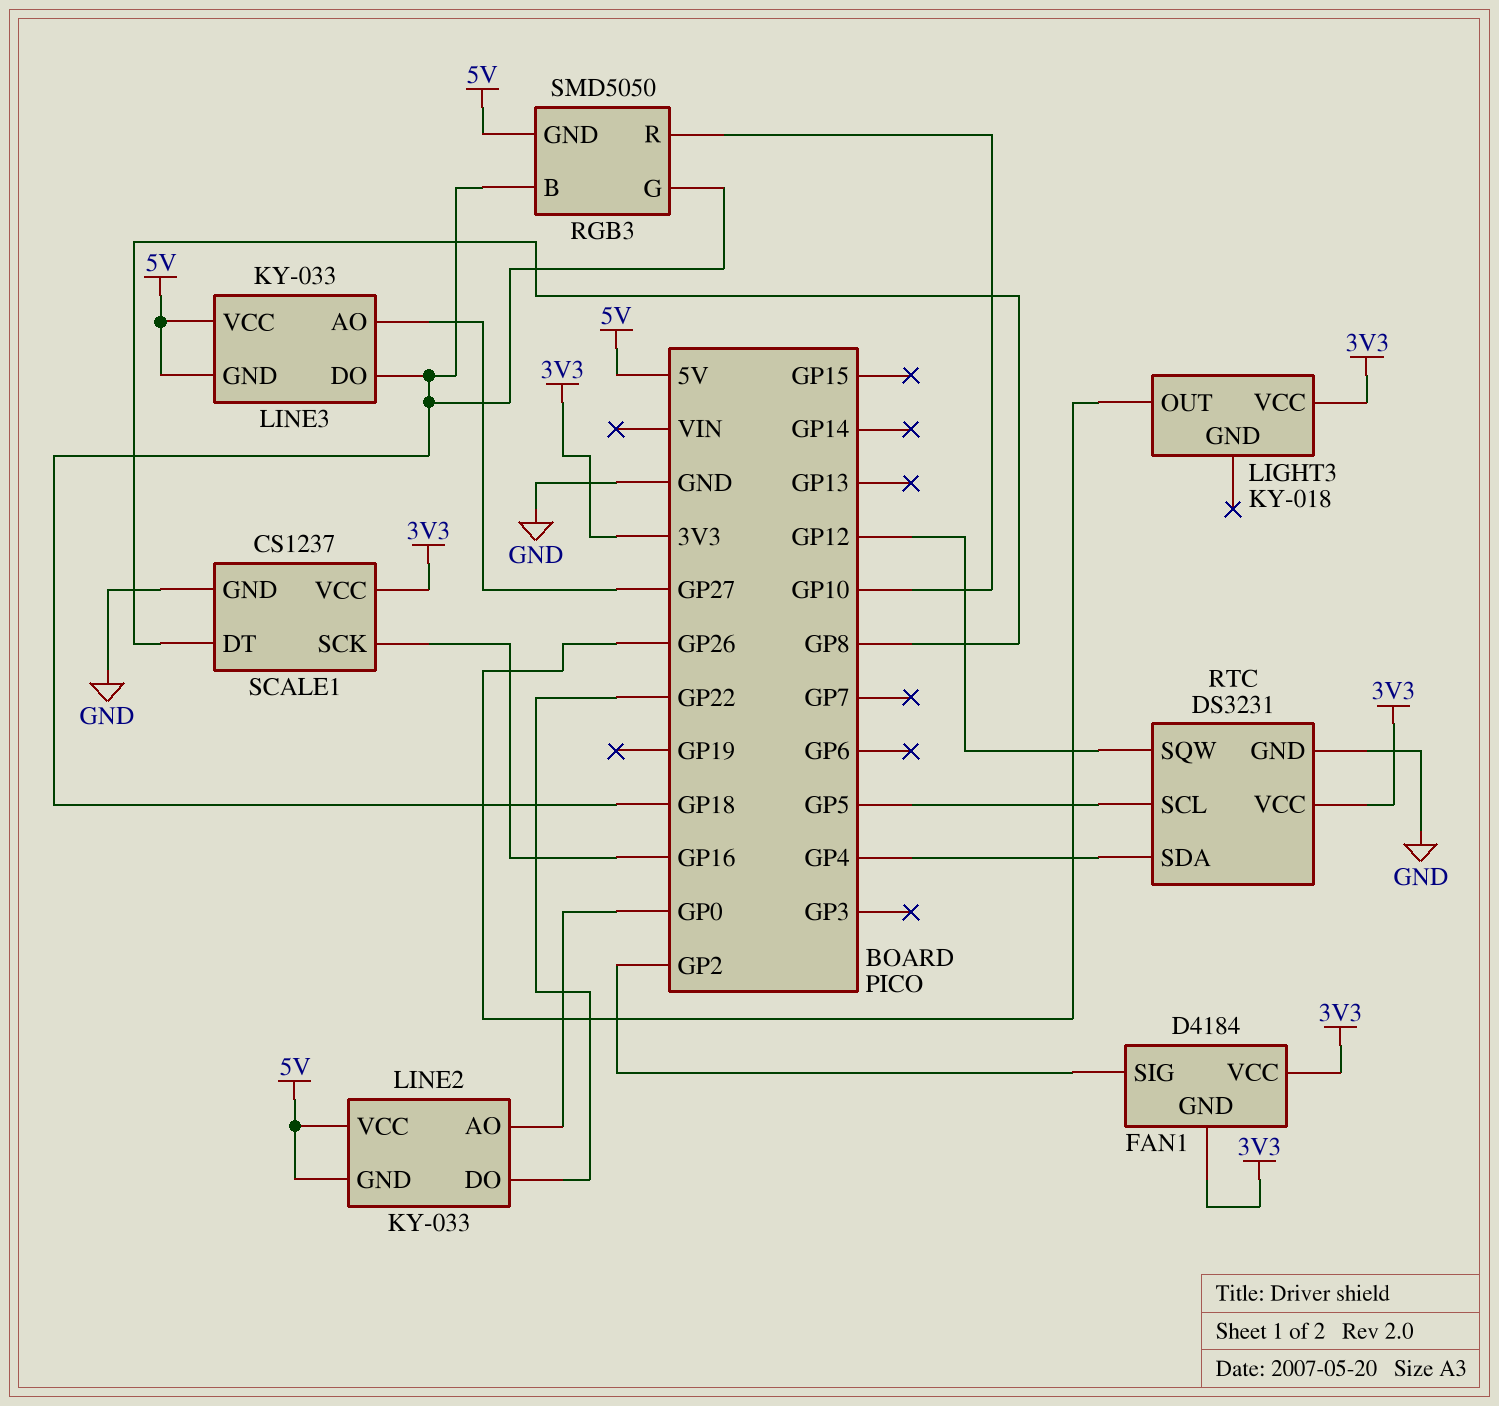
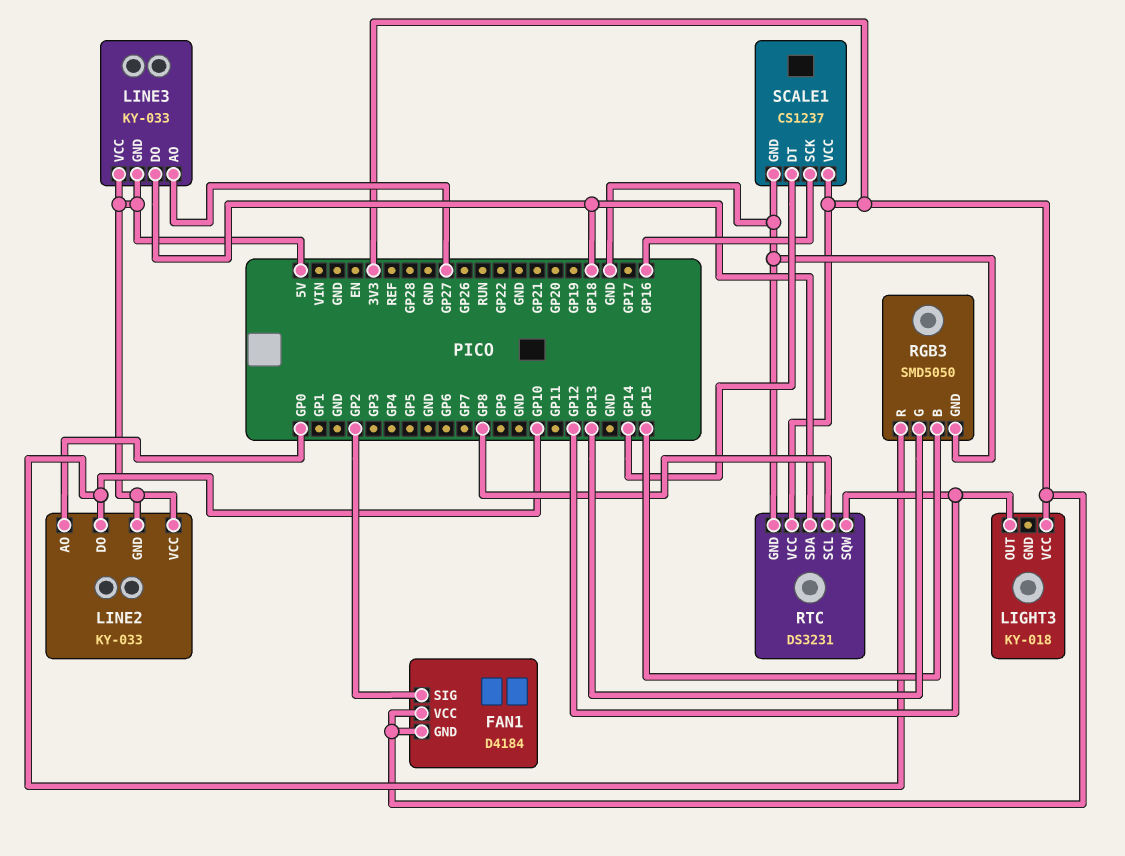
LIGHT3 pin OUT: GP26 -> GP12
LINE2 pin DO: GP22 -> GP10
RGB3 pin B: GP18 -> GP15
RGB3 pin G: GP18 -> GP13
RGB3 pin GND: 5V -> GND
RTC pin SCL: GP5 -> GP8
RTC pin SDA: GP4 -> GP18
SCALE1 pin DT: GP8 -> GP14

